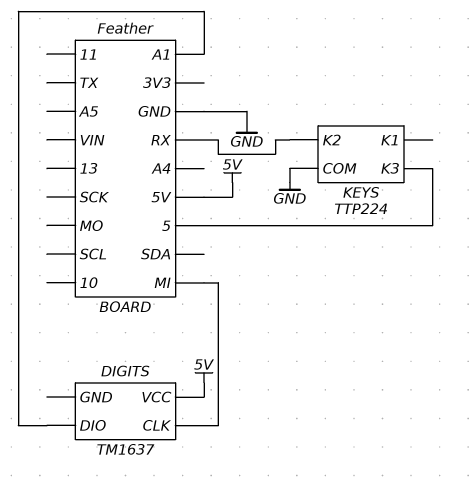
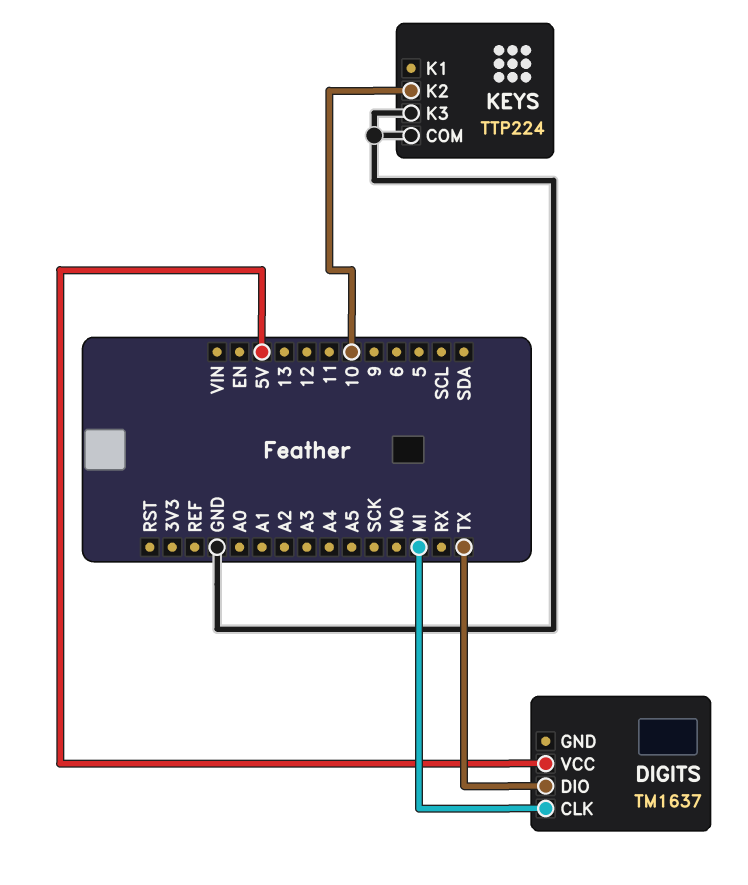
DIGITS pin DIO: A1 -> TX
KEYS pin K2: RX -> 10
KEYS pin K3: 5 -> GND

